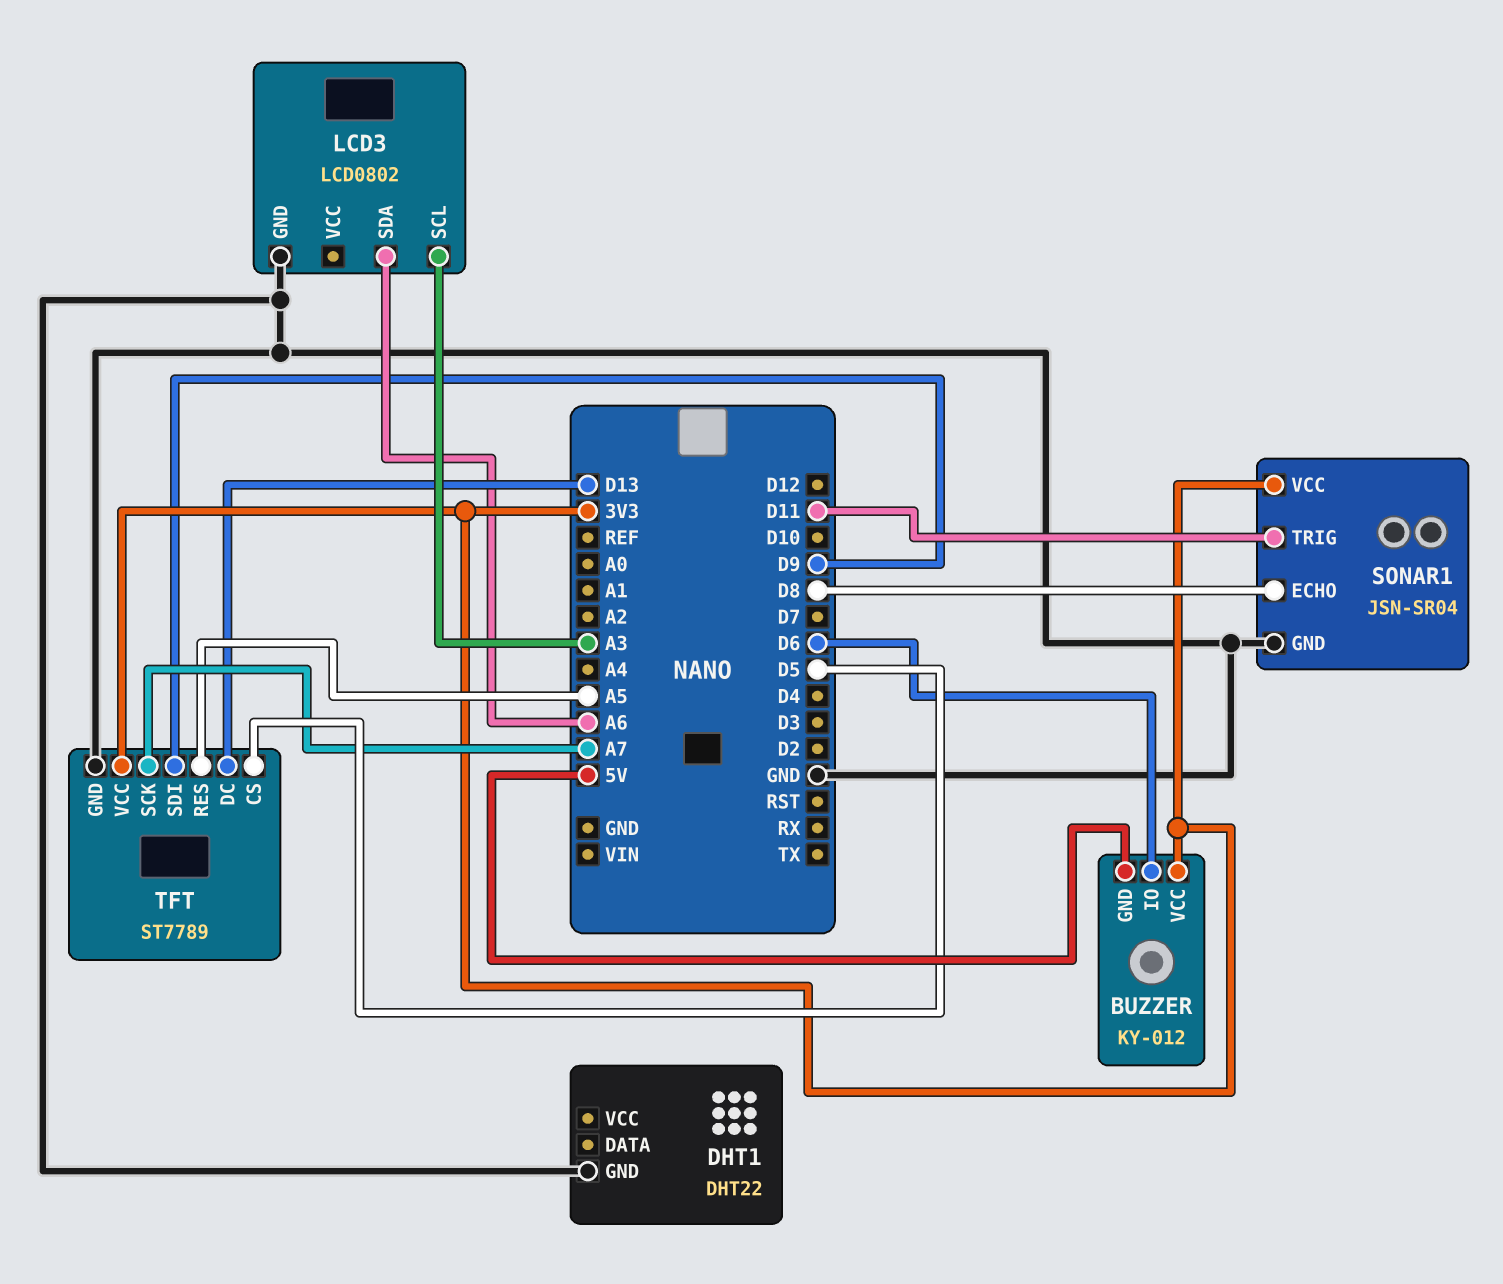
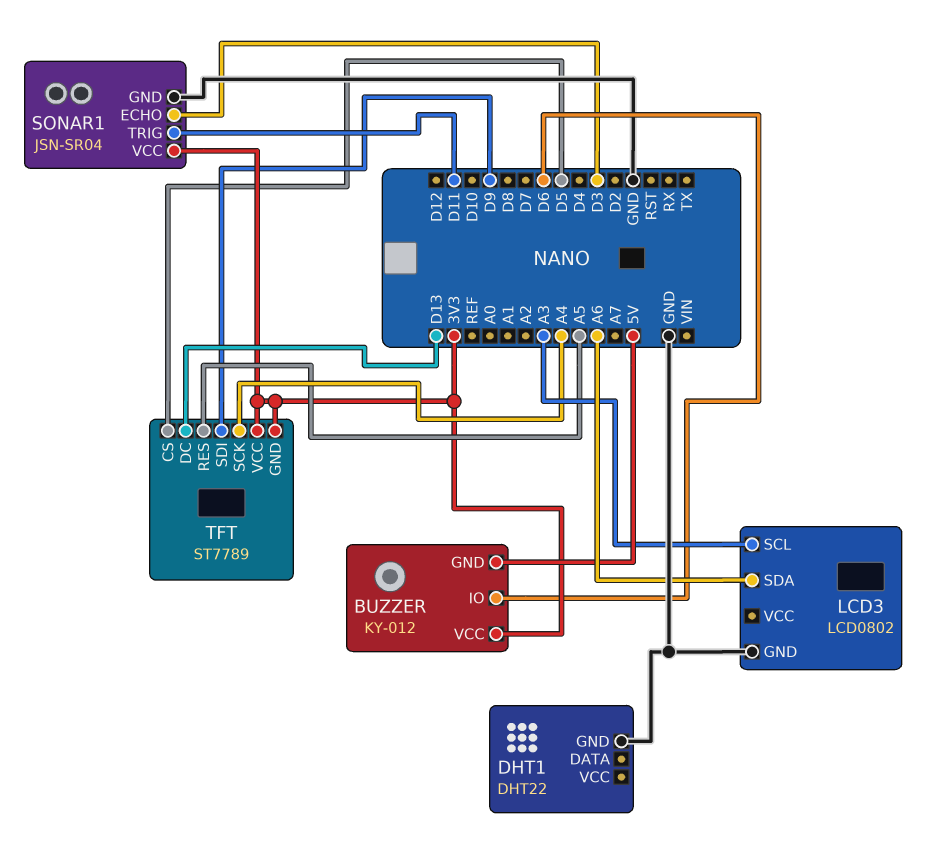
SONAR1 pin ECHO: D8 -> D3
TFT pin GND: GND -> 3V3
TFT pin SCK: A7 -> A4

